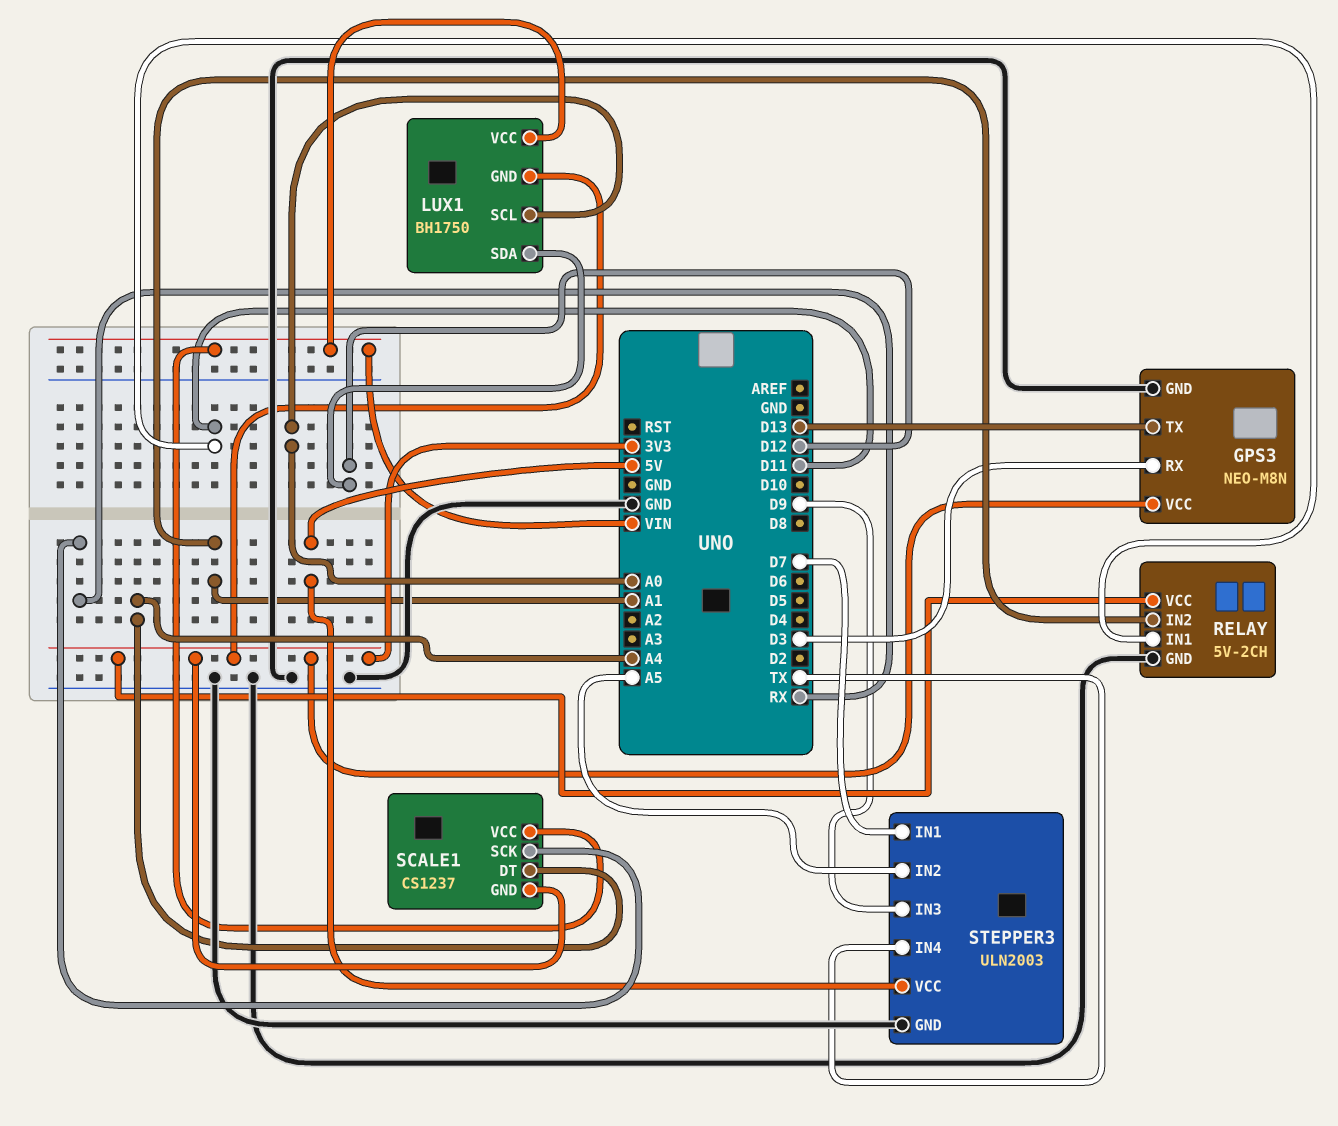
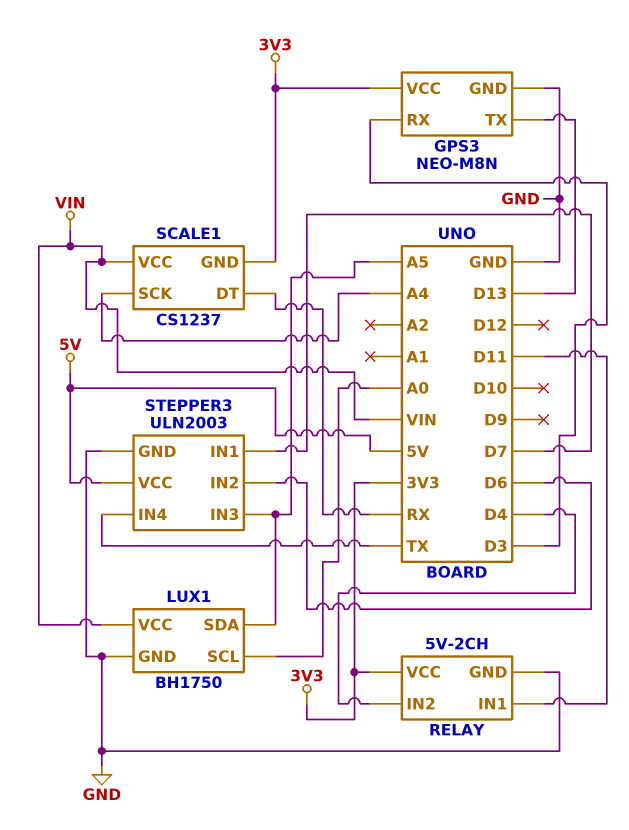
LUX1 pin GND: 3V3 -> GND
LUX1 pin SDA: D12 -> A5
RELAY pin IN2: A1 -> D4
SCALE1 pin DT: A4 -> RX
SCALE1 pin SCK: RX -> A4
STEPPER3 pin IN2: A5 -> D6
STEPPER3 pin IN3: D9 -> A5

